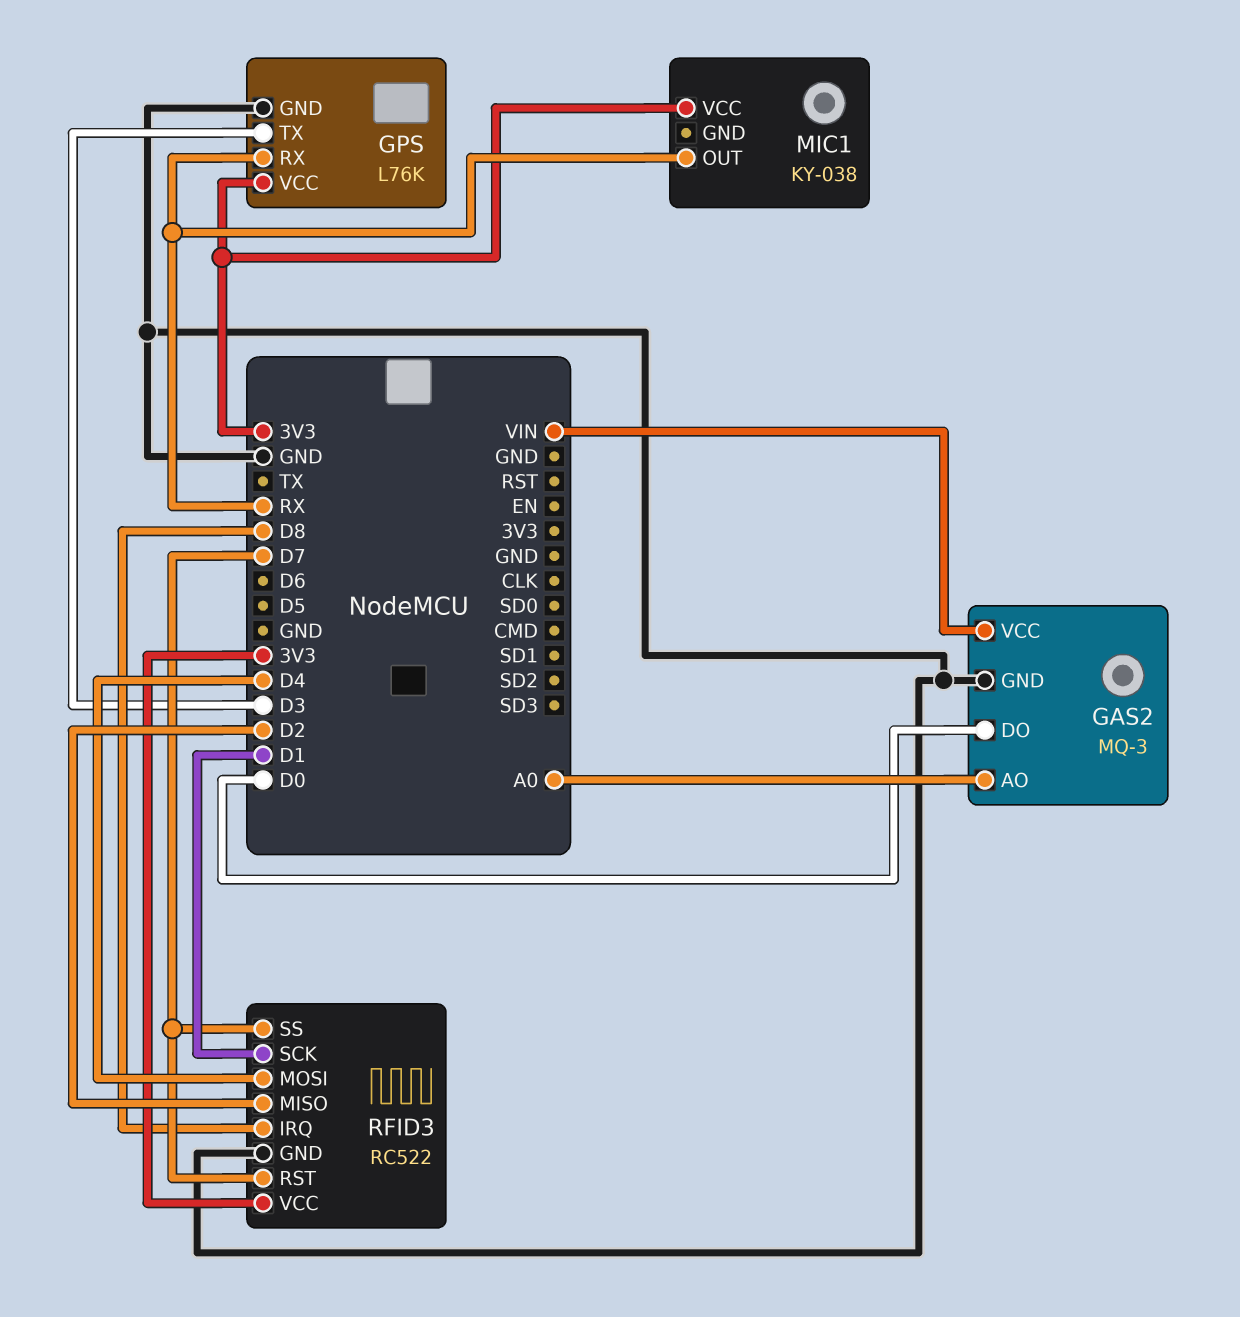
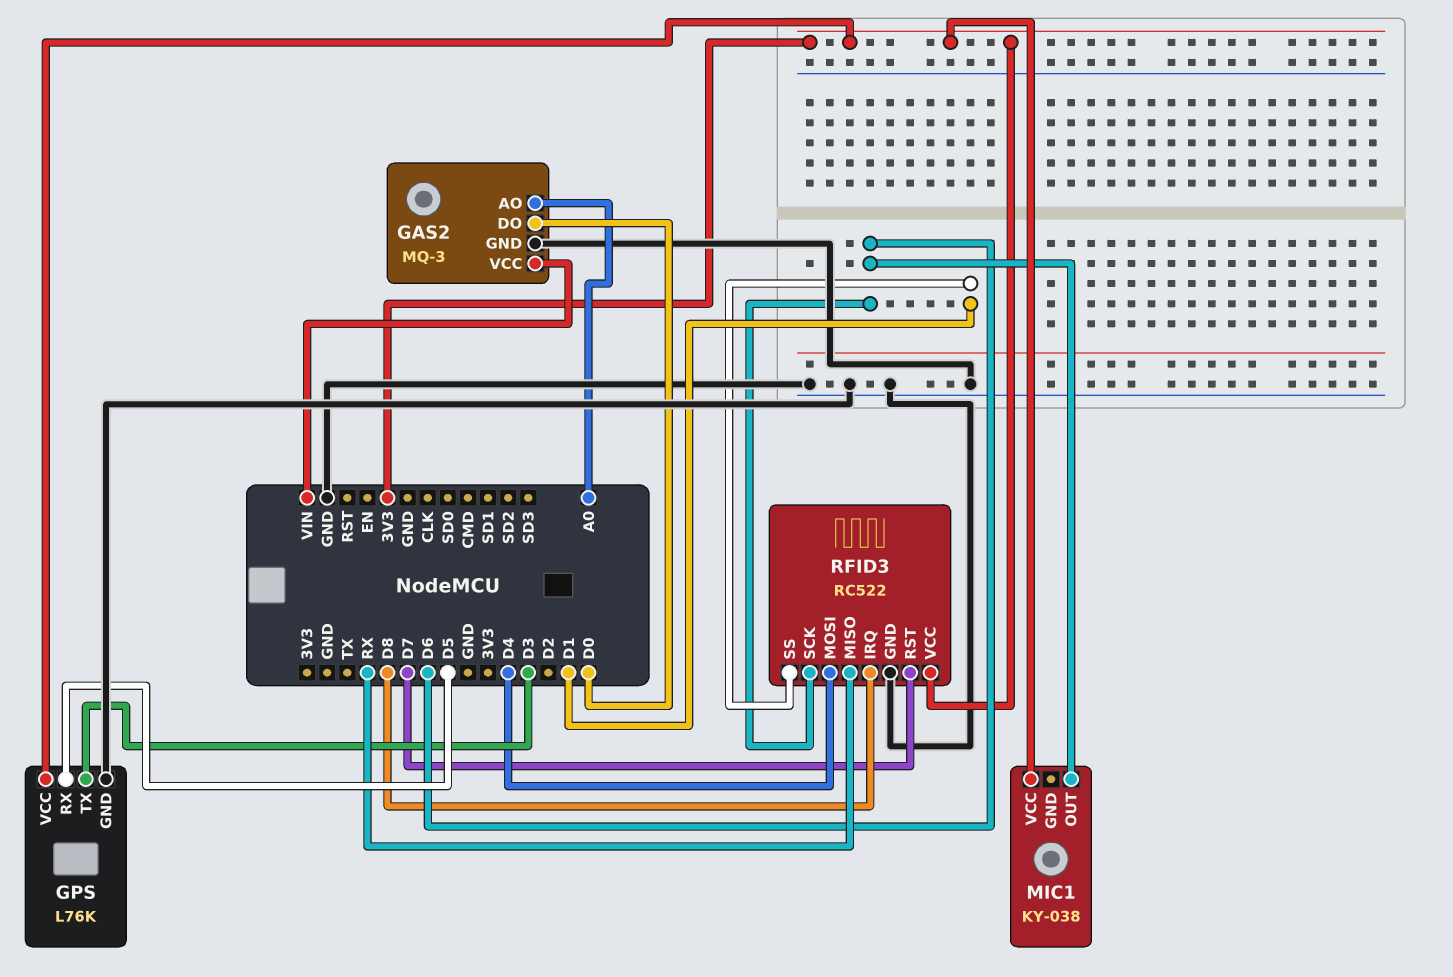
GPS pin RX: RX -> D5
MIC1 pin OUT: RX -> D6
RFID3 pin MISO: D2 -> RX
RFID3 pin SCK: D1 -> D6
RFID3 pin SS: D7 -> D1

